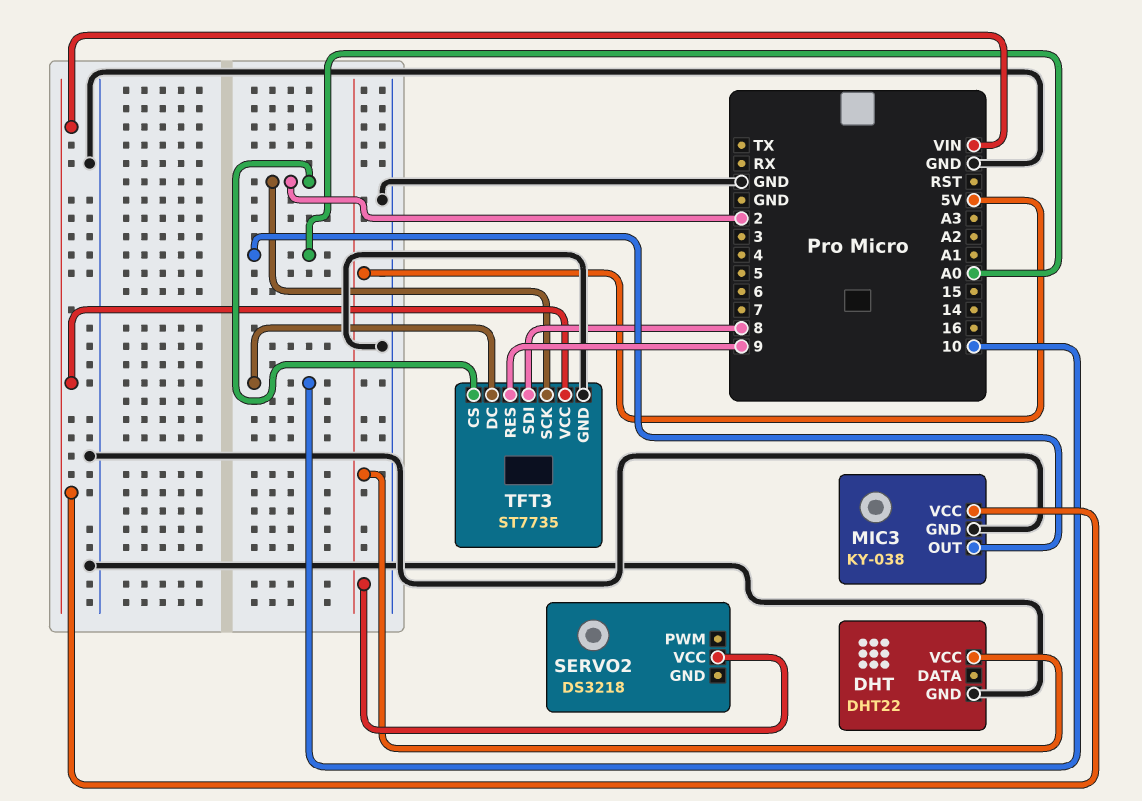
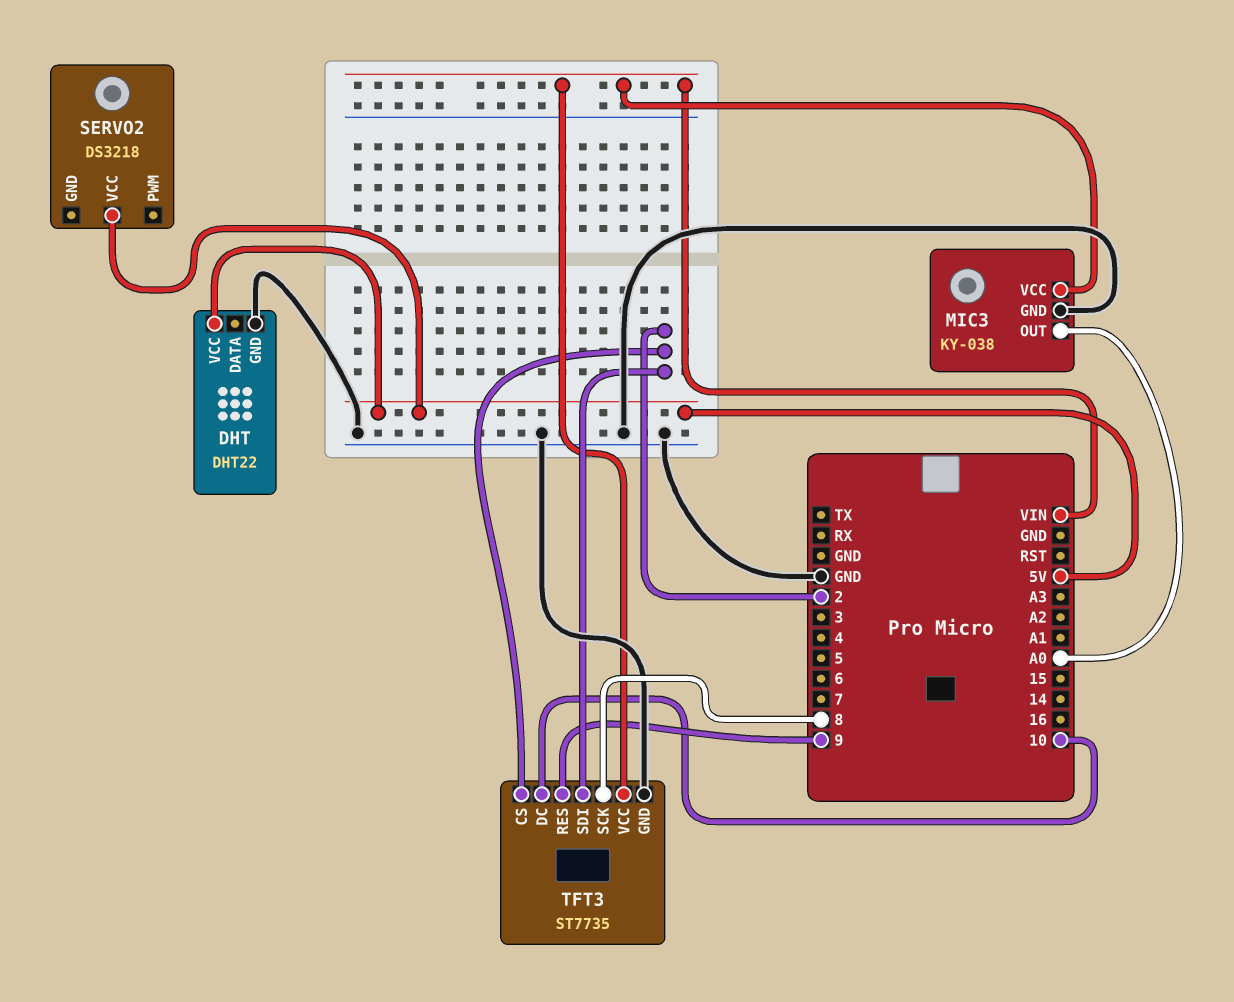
TFT3 pin SCK: 2 -> 8
TFT3 pin SDI: 8 -> 2

